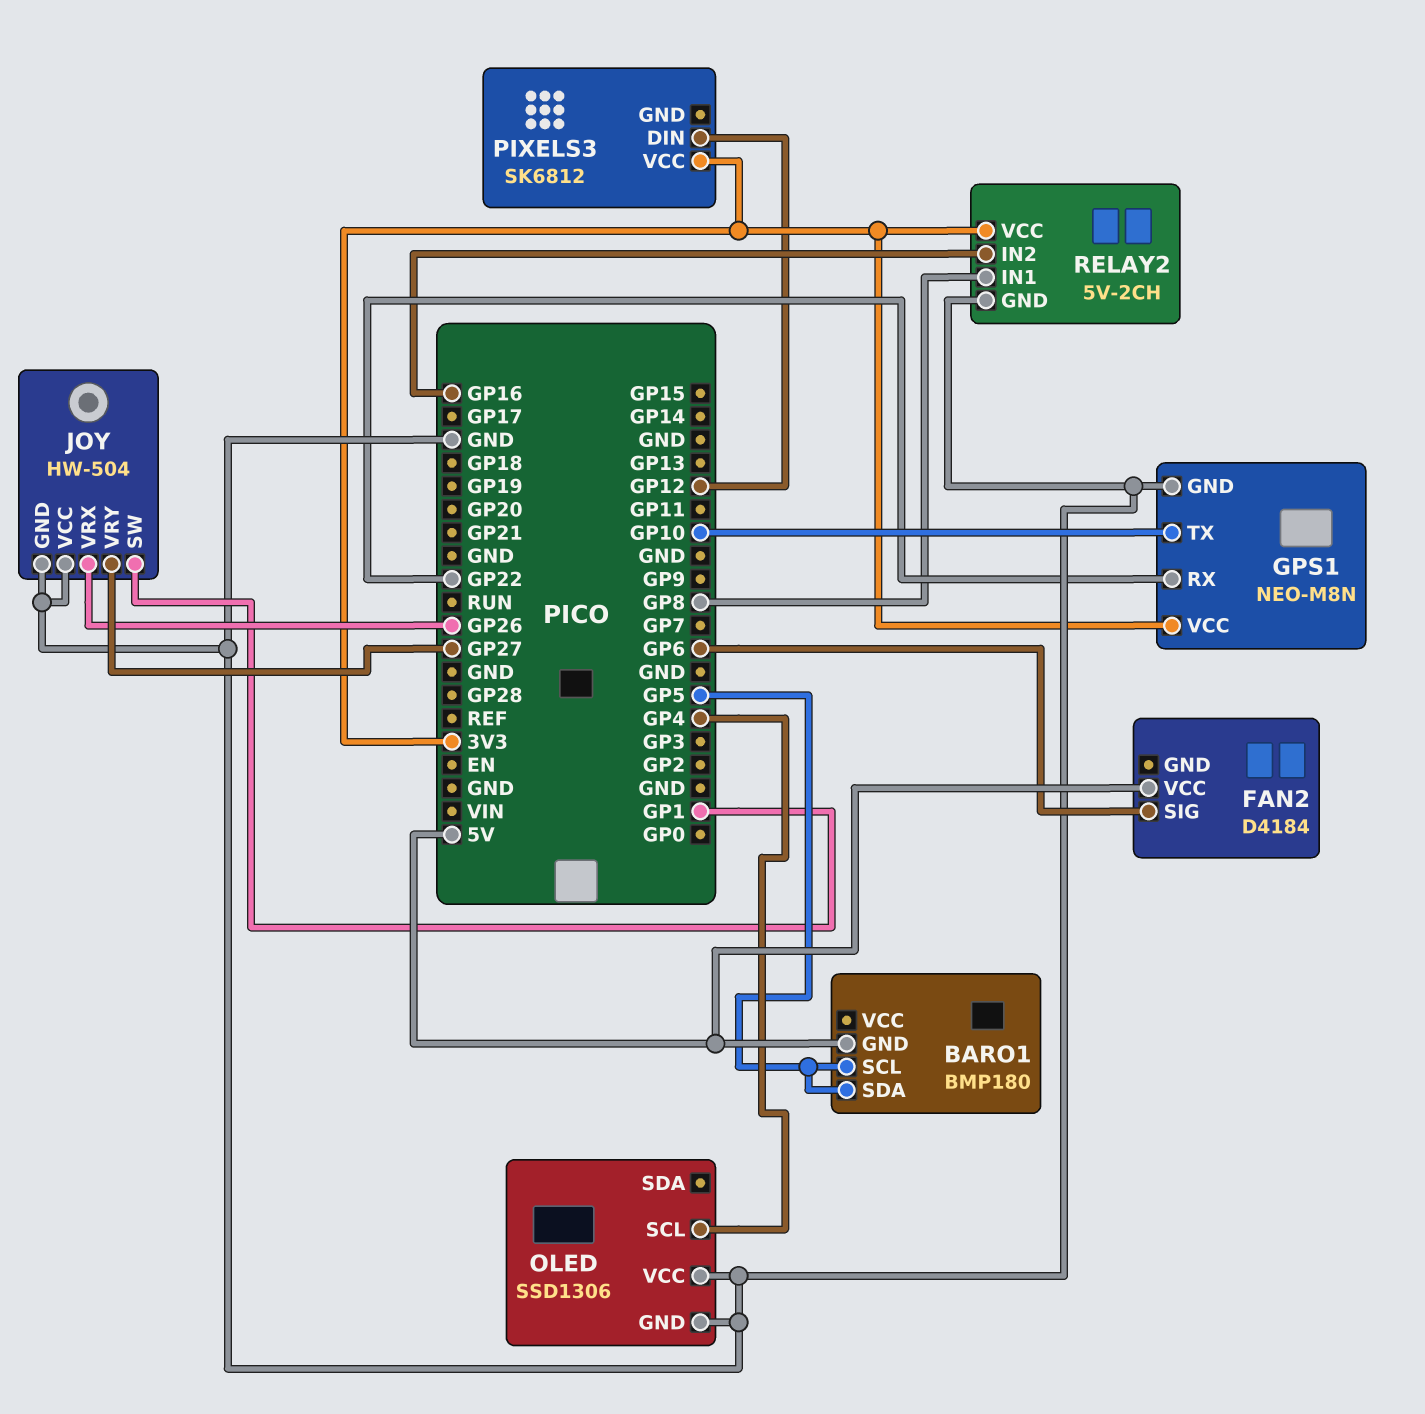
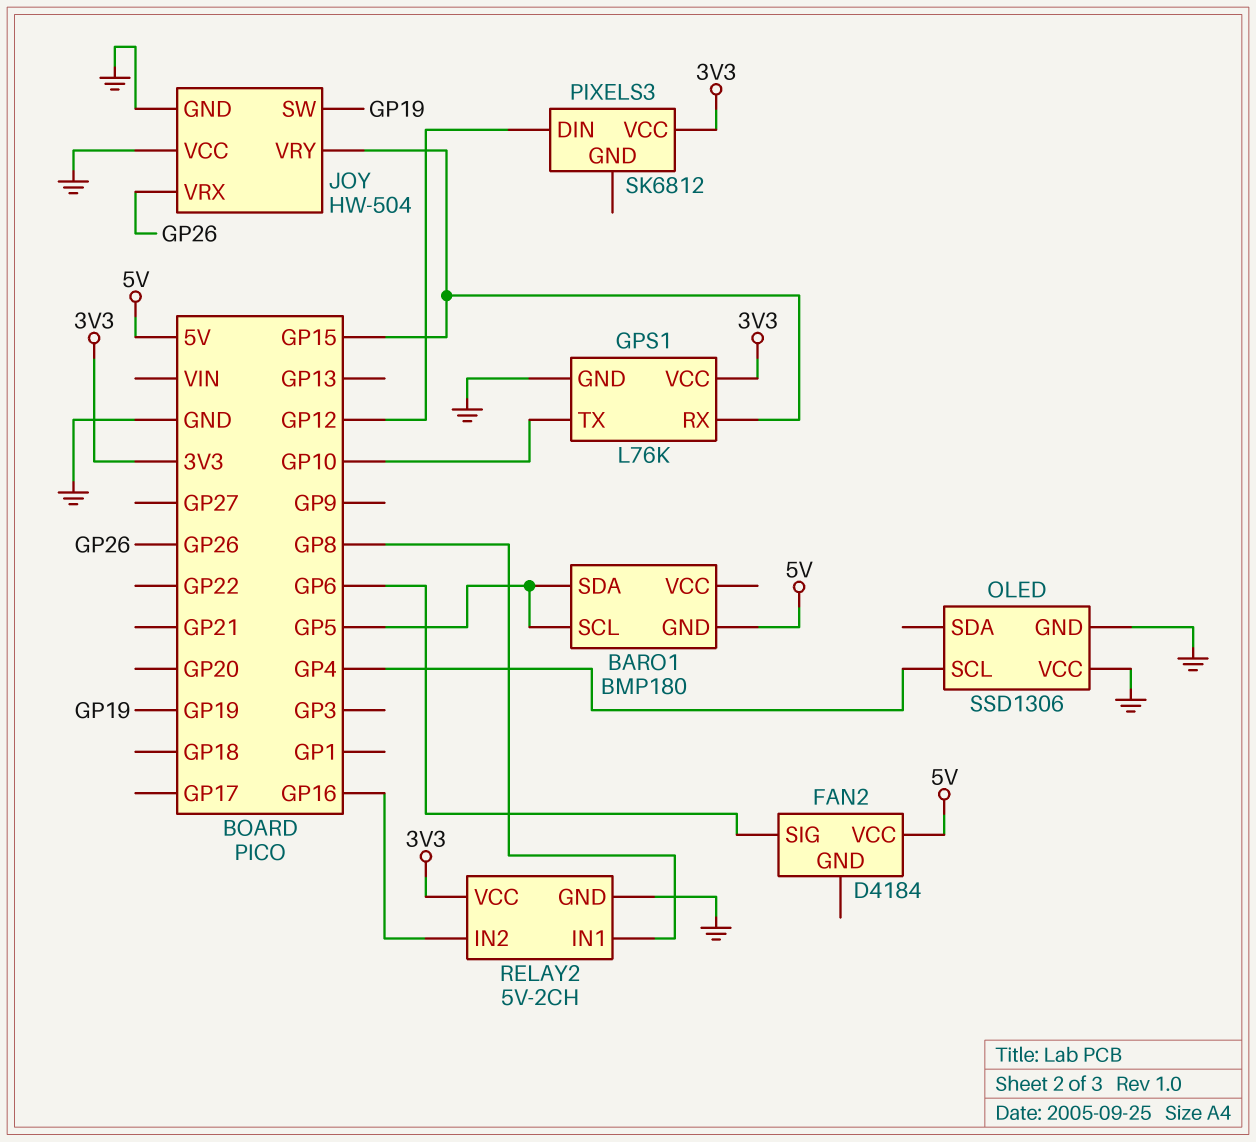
GPS1: NEO-M8N -> L76K
GPS1 pin RX: GP22 -> GP15
JOY pin SW: GP1 -> GP19
JOY pin VRY: GP27 -> GP15

